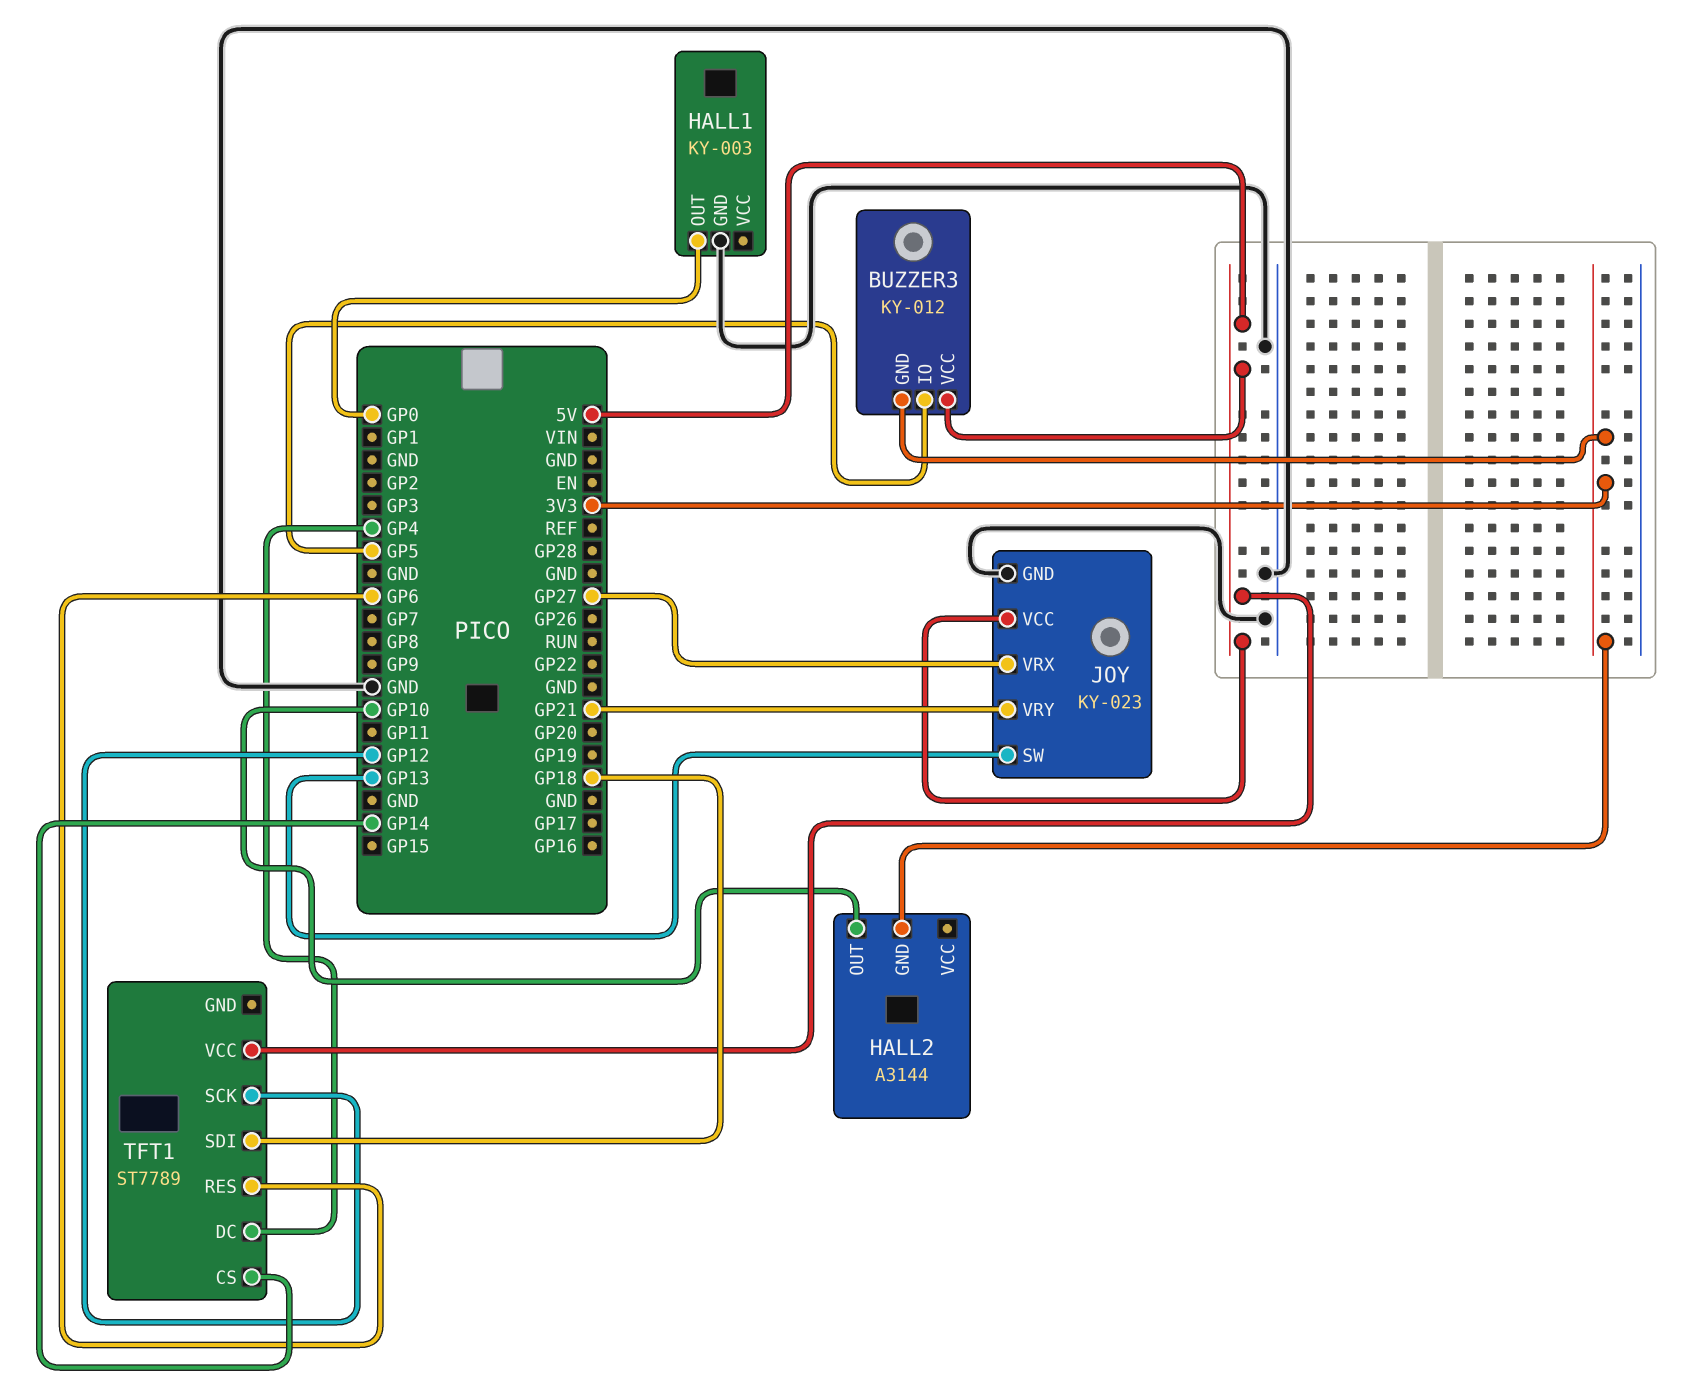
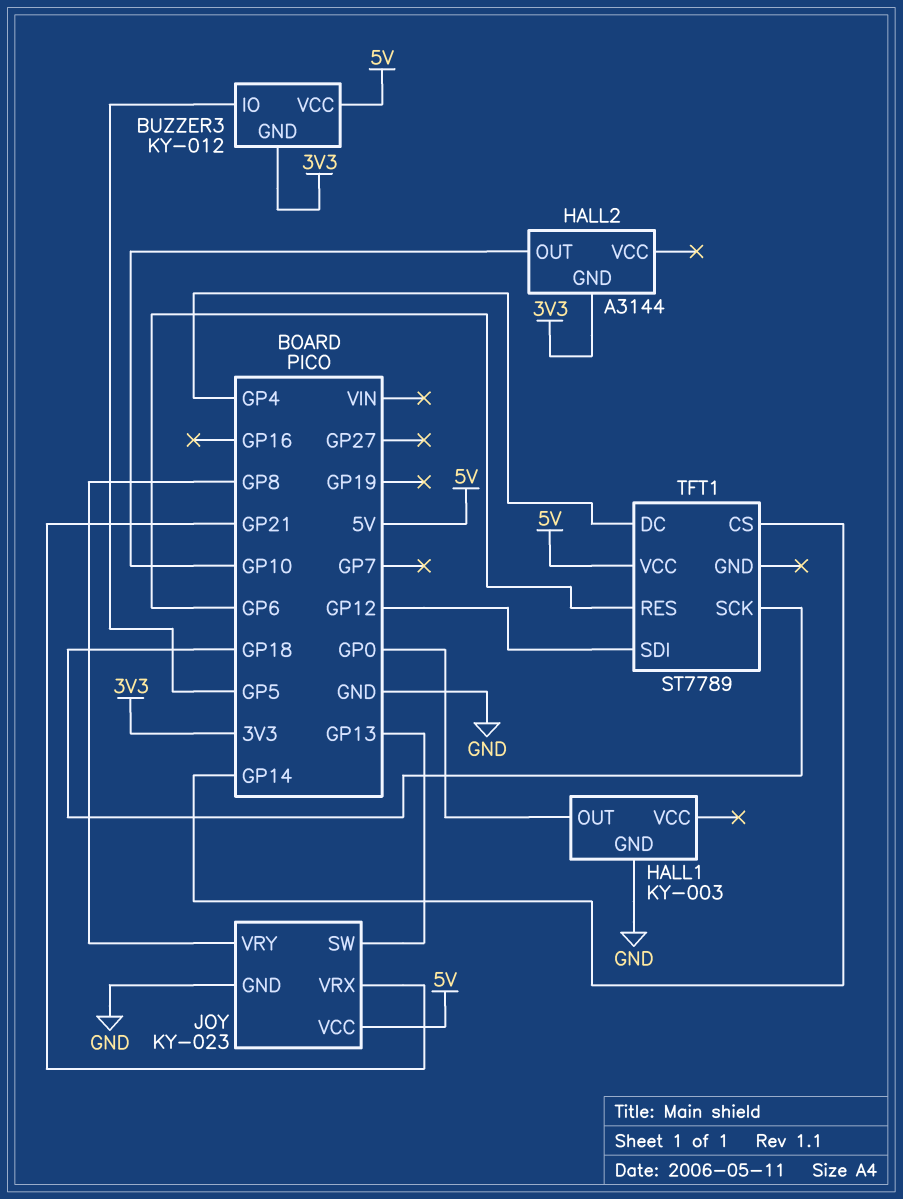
JOY pin VRX: GP27 -> GP21
JOY pin VRY: GP21 -> GP8
TFT1 pin SCK: GP12 -> GP18
TFT1 pin SDI: GP18 -> GP12

